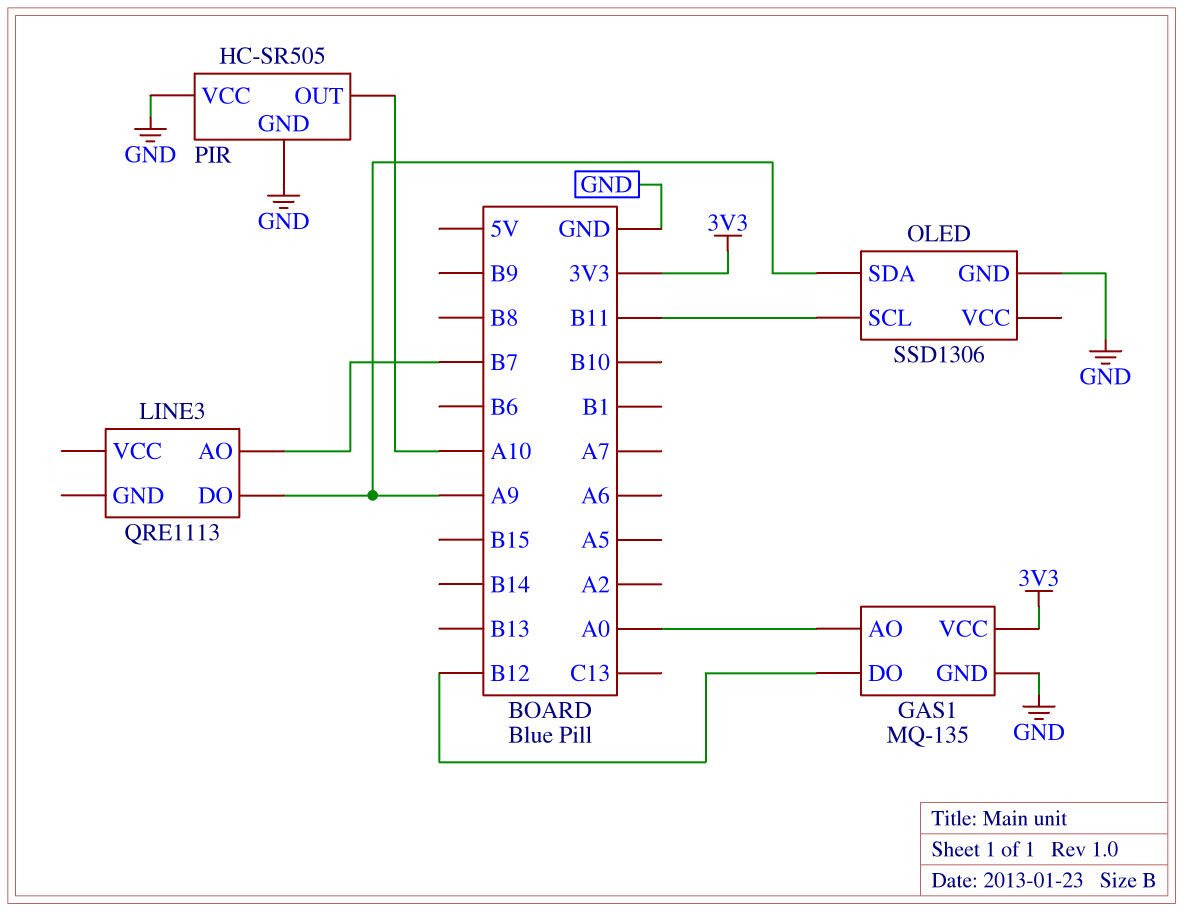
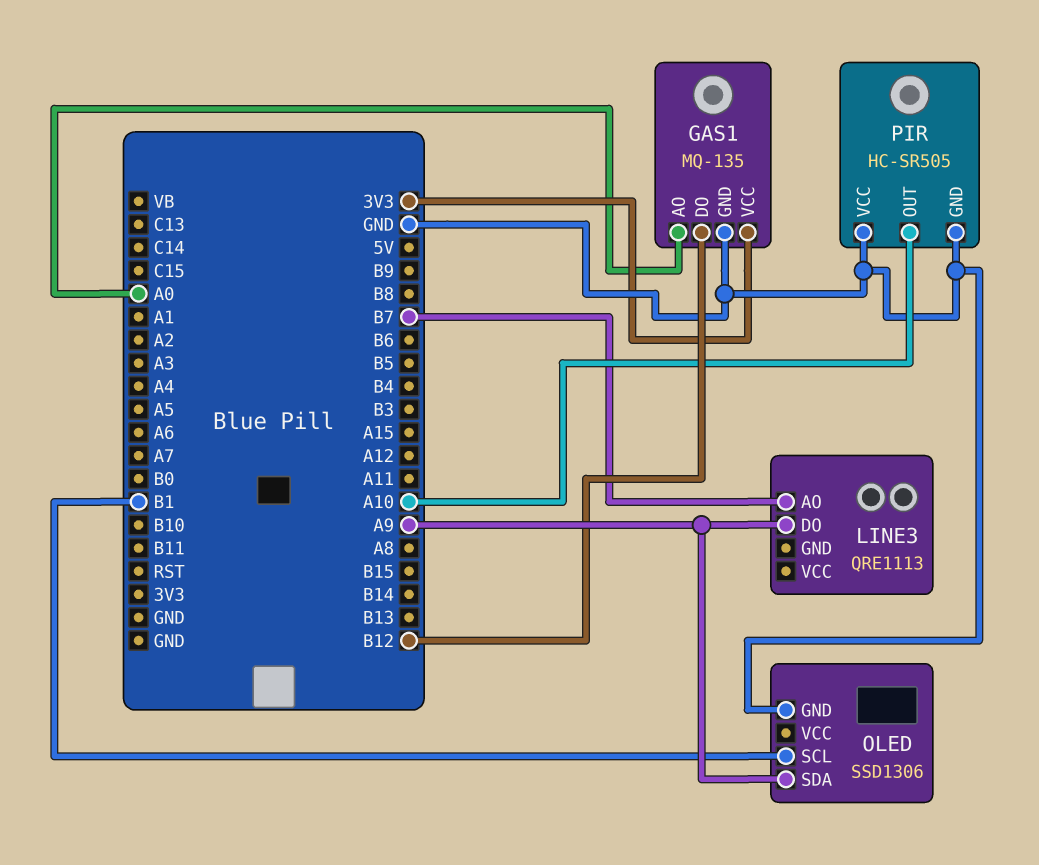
OLED pin SCL: B11 -> B1

